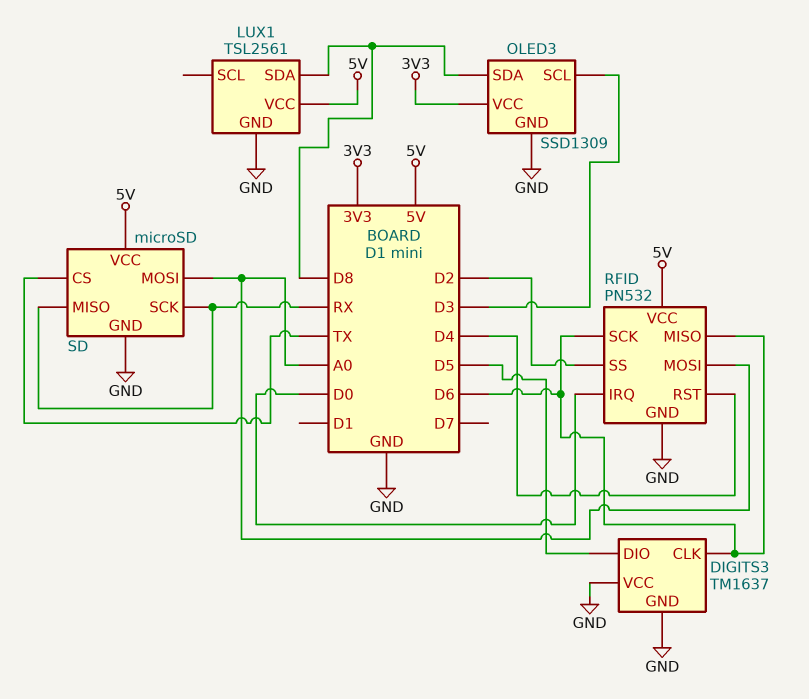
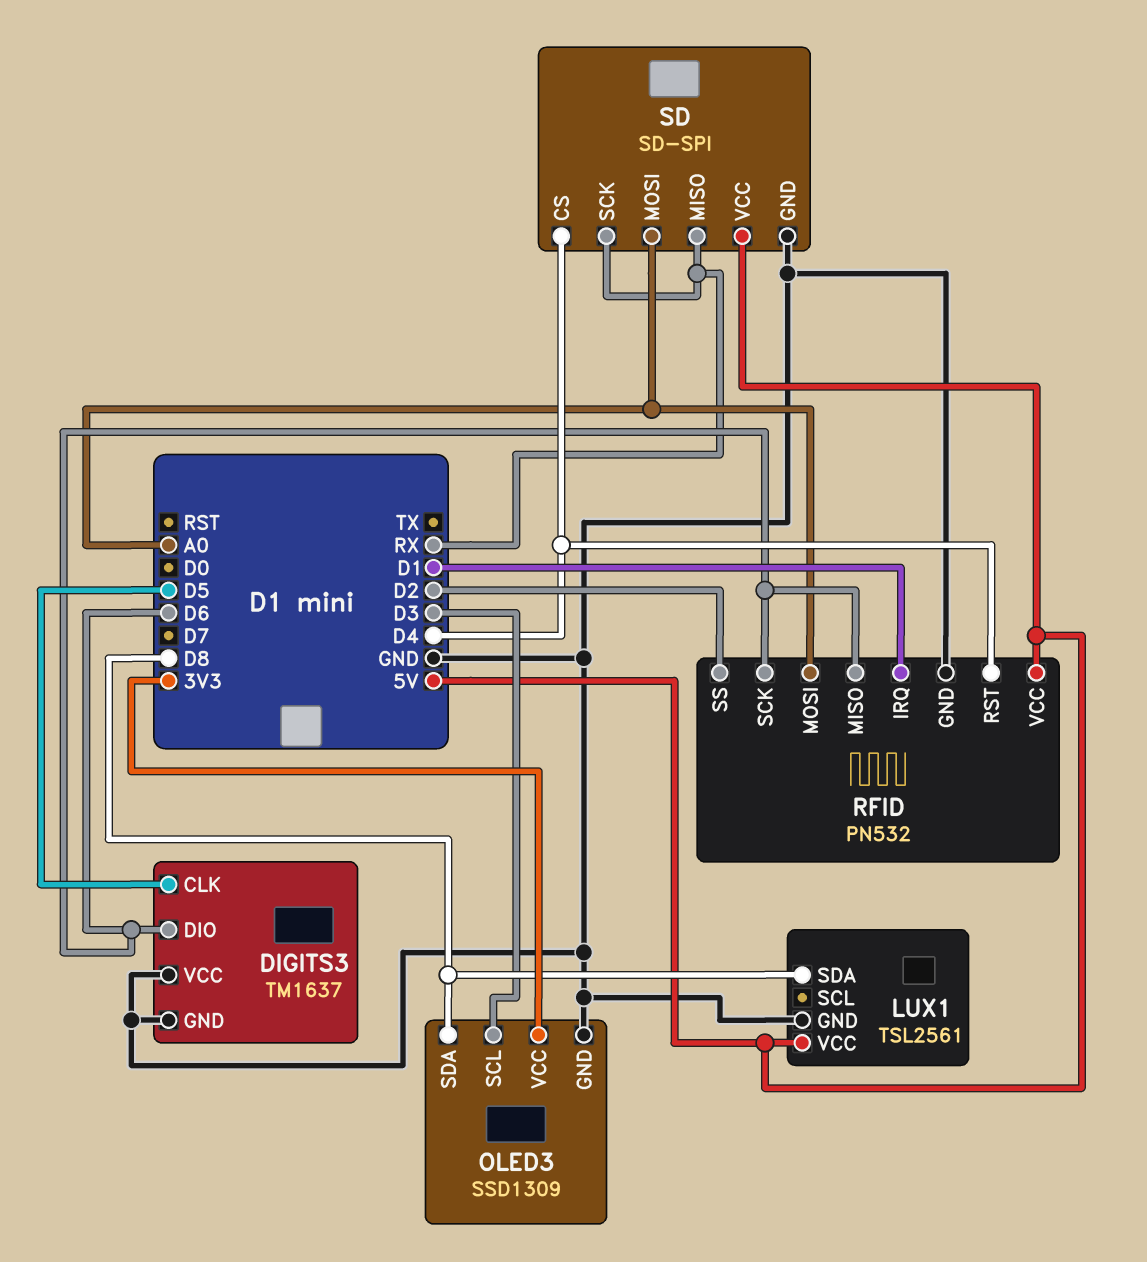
DIGITS3 pin CLK: D6 -> D5
DIGITS3 pin DIO: D5 -> D6
RFID pin IRQ: D0 -> D1
SD: microSD -> SD-SPI
SD pin CS: TX -> D4

